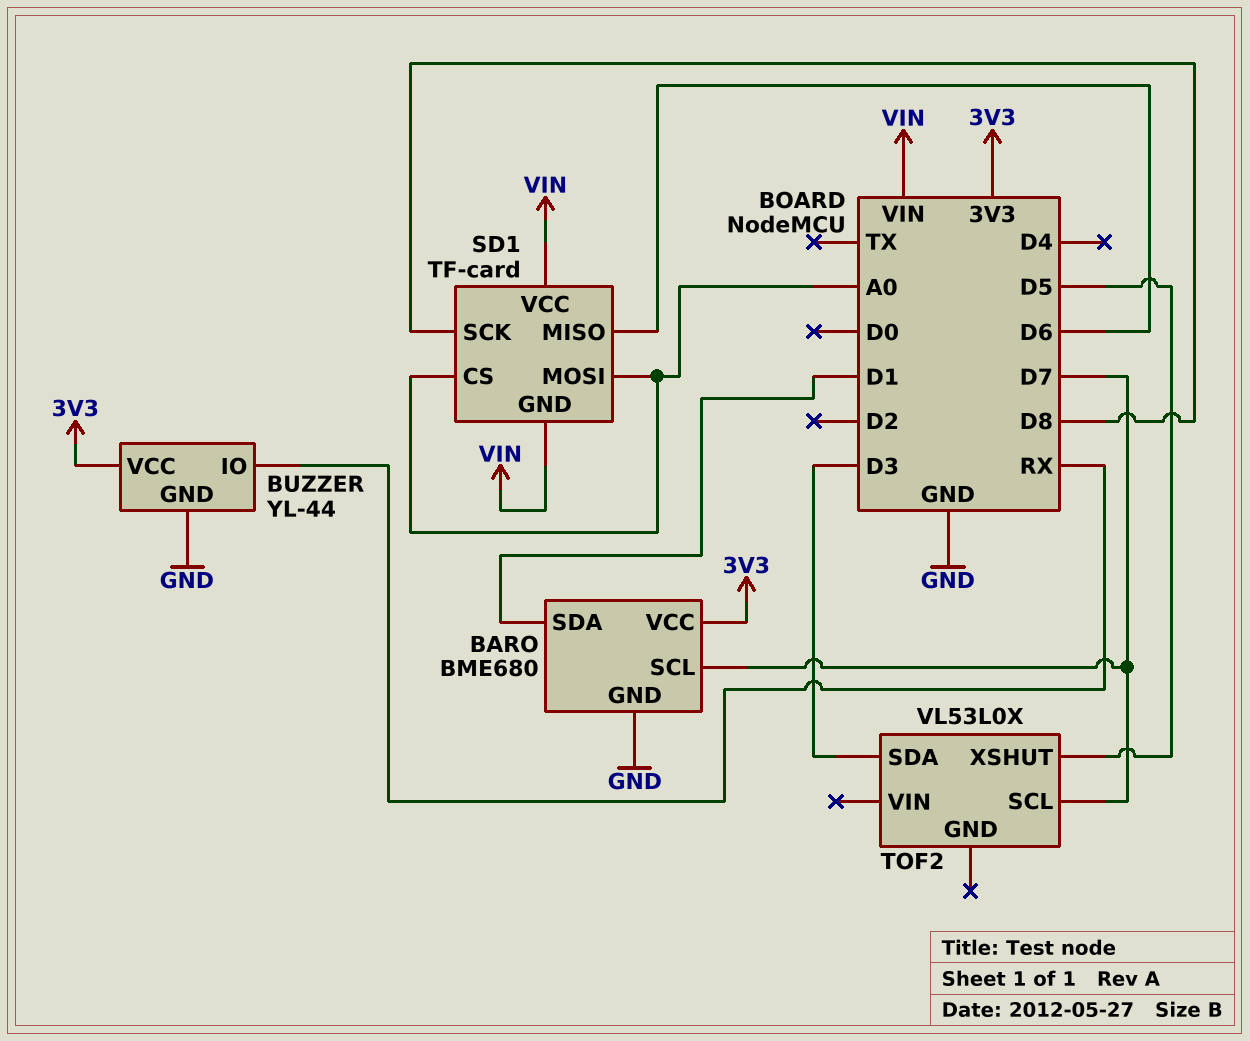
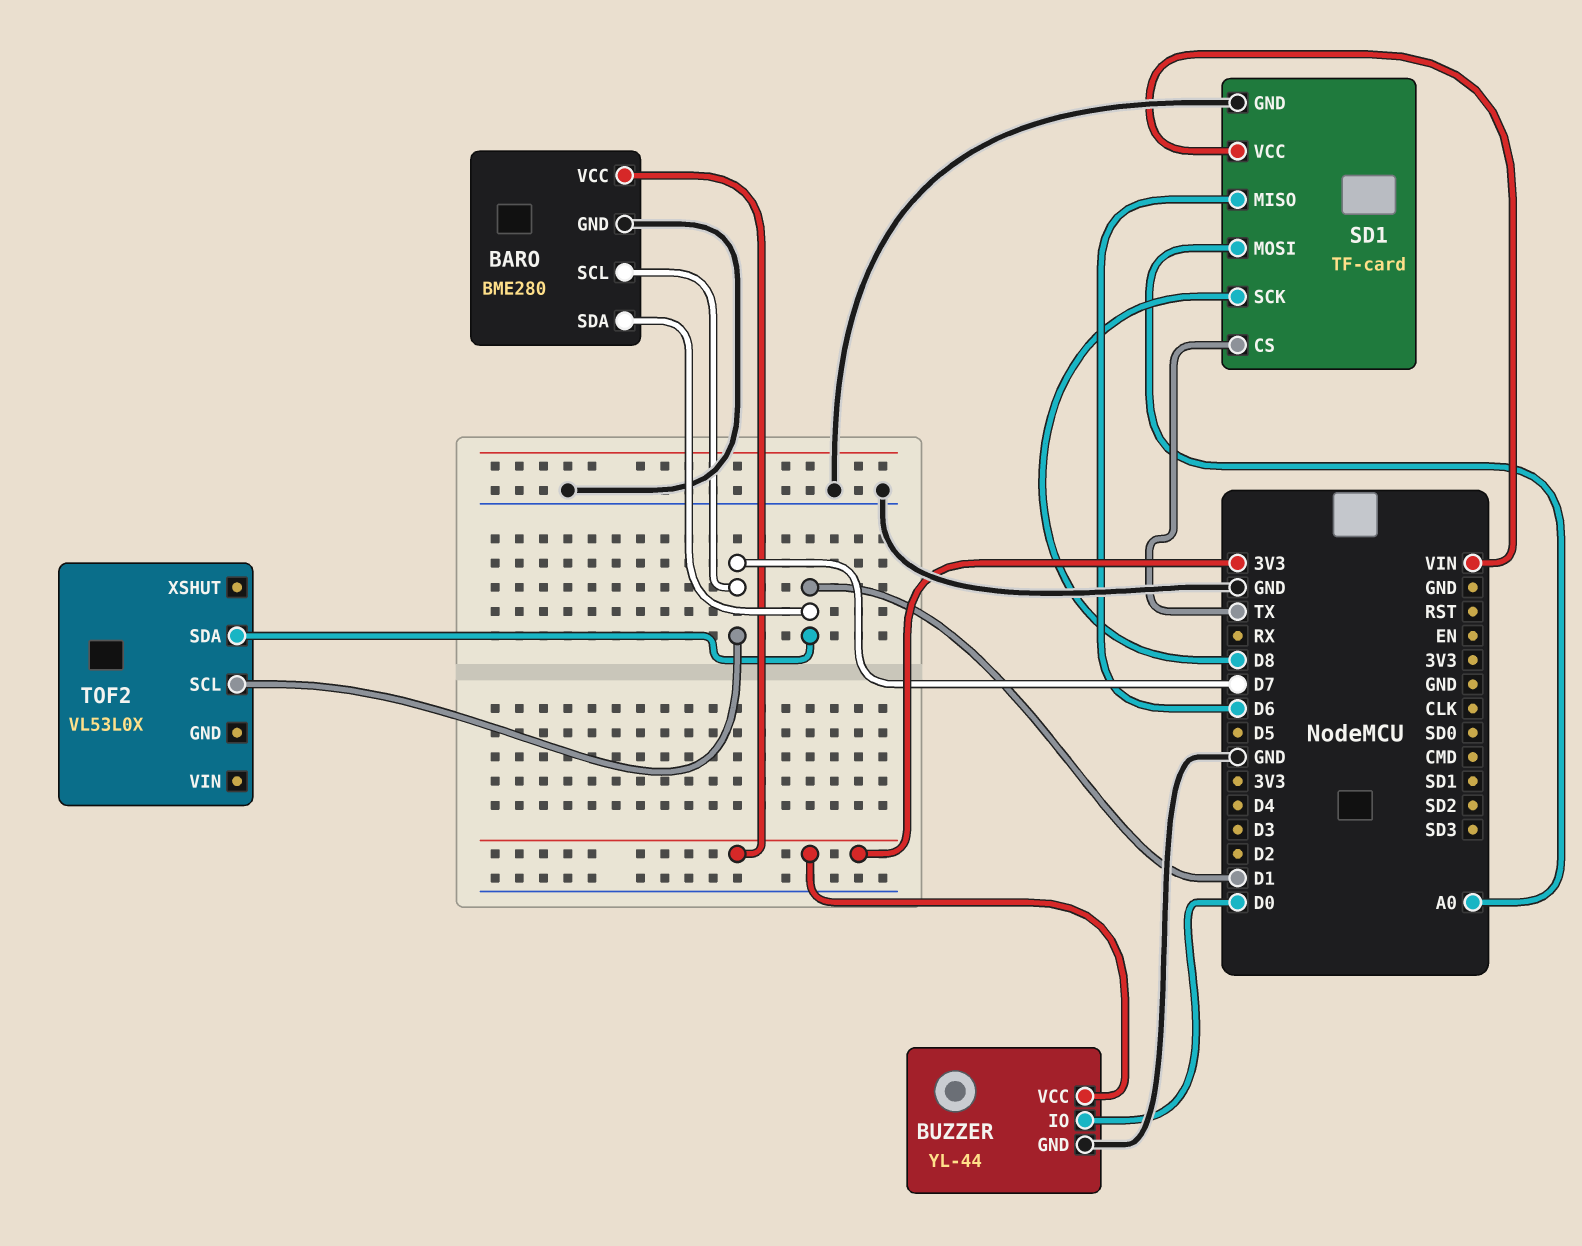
BARO: BME680 -> BME280
BUZZER pin IO: RX -> D0
SD1 pin CS: A0 -> TX
SD1 pin GND: VIN -> GND
TOF2 pin SDA: D3 -> D1
TOF2 pin XSHUT: D5 -> none

